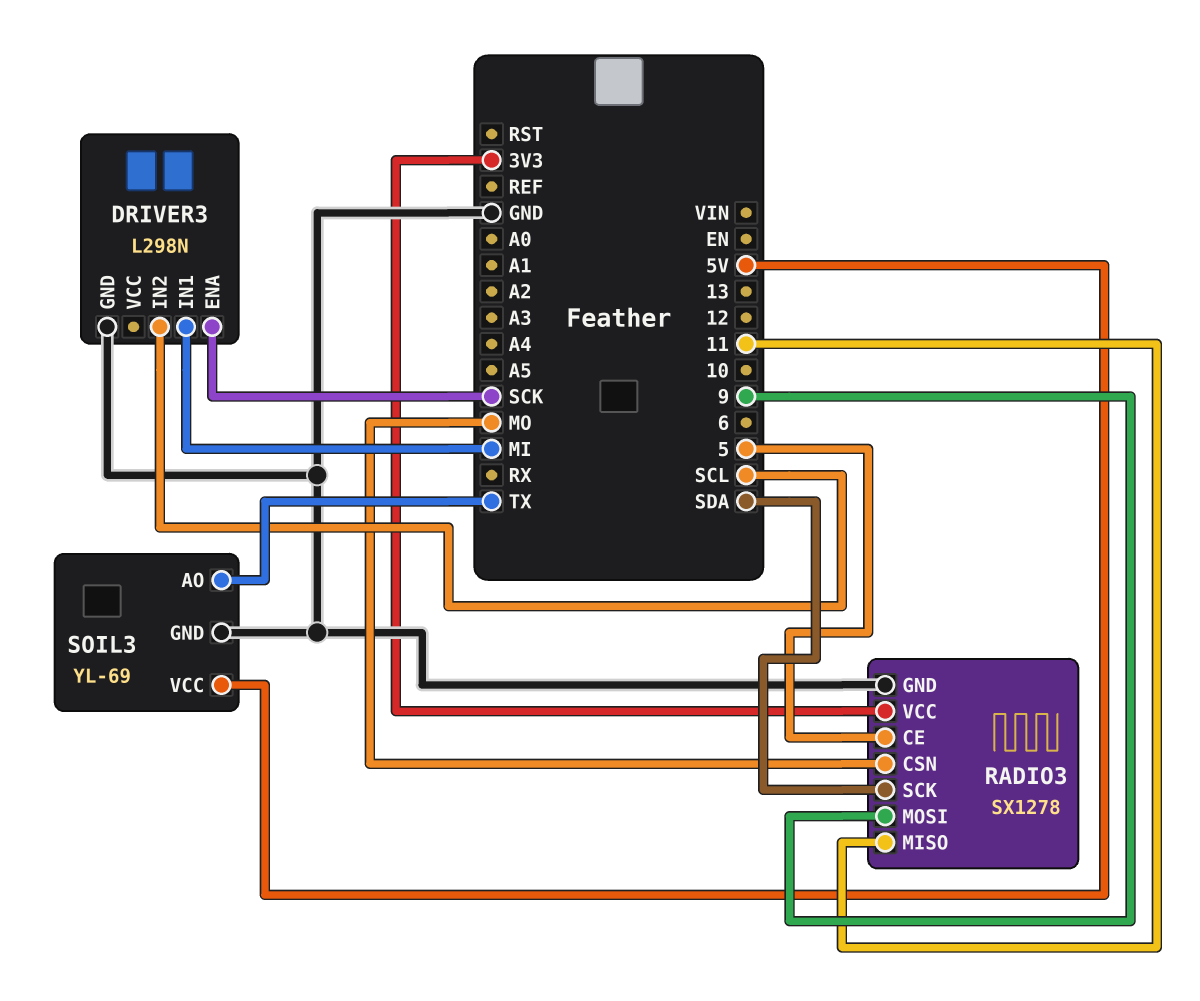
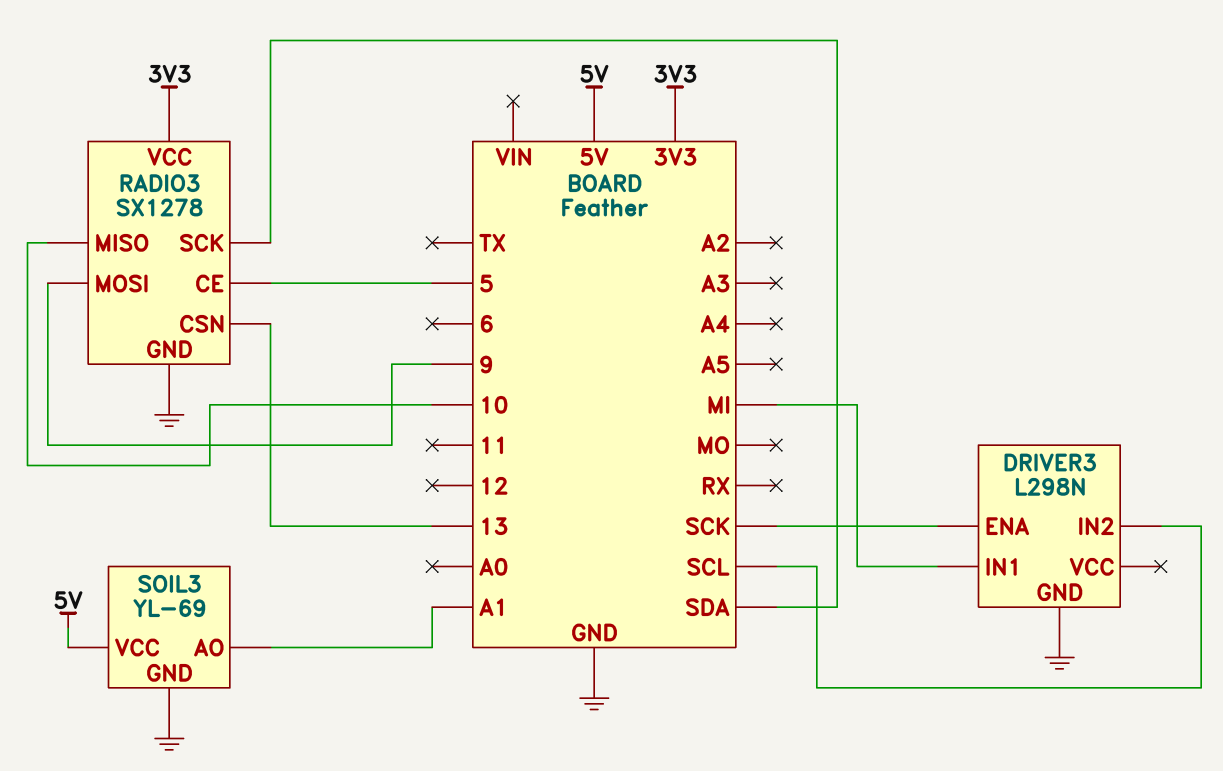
RADIO3 pin CSN: MO -> 13
RADIO3 pin MISO: 11 -> 10
SOIL3 pin AO: TX -> A1

